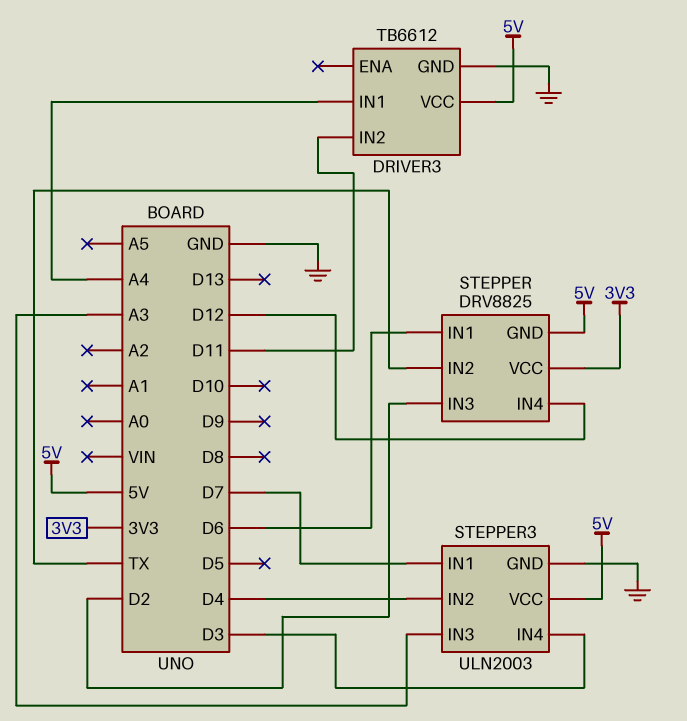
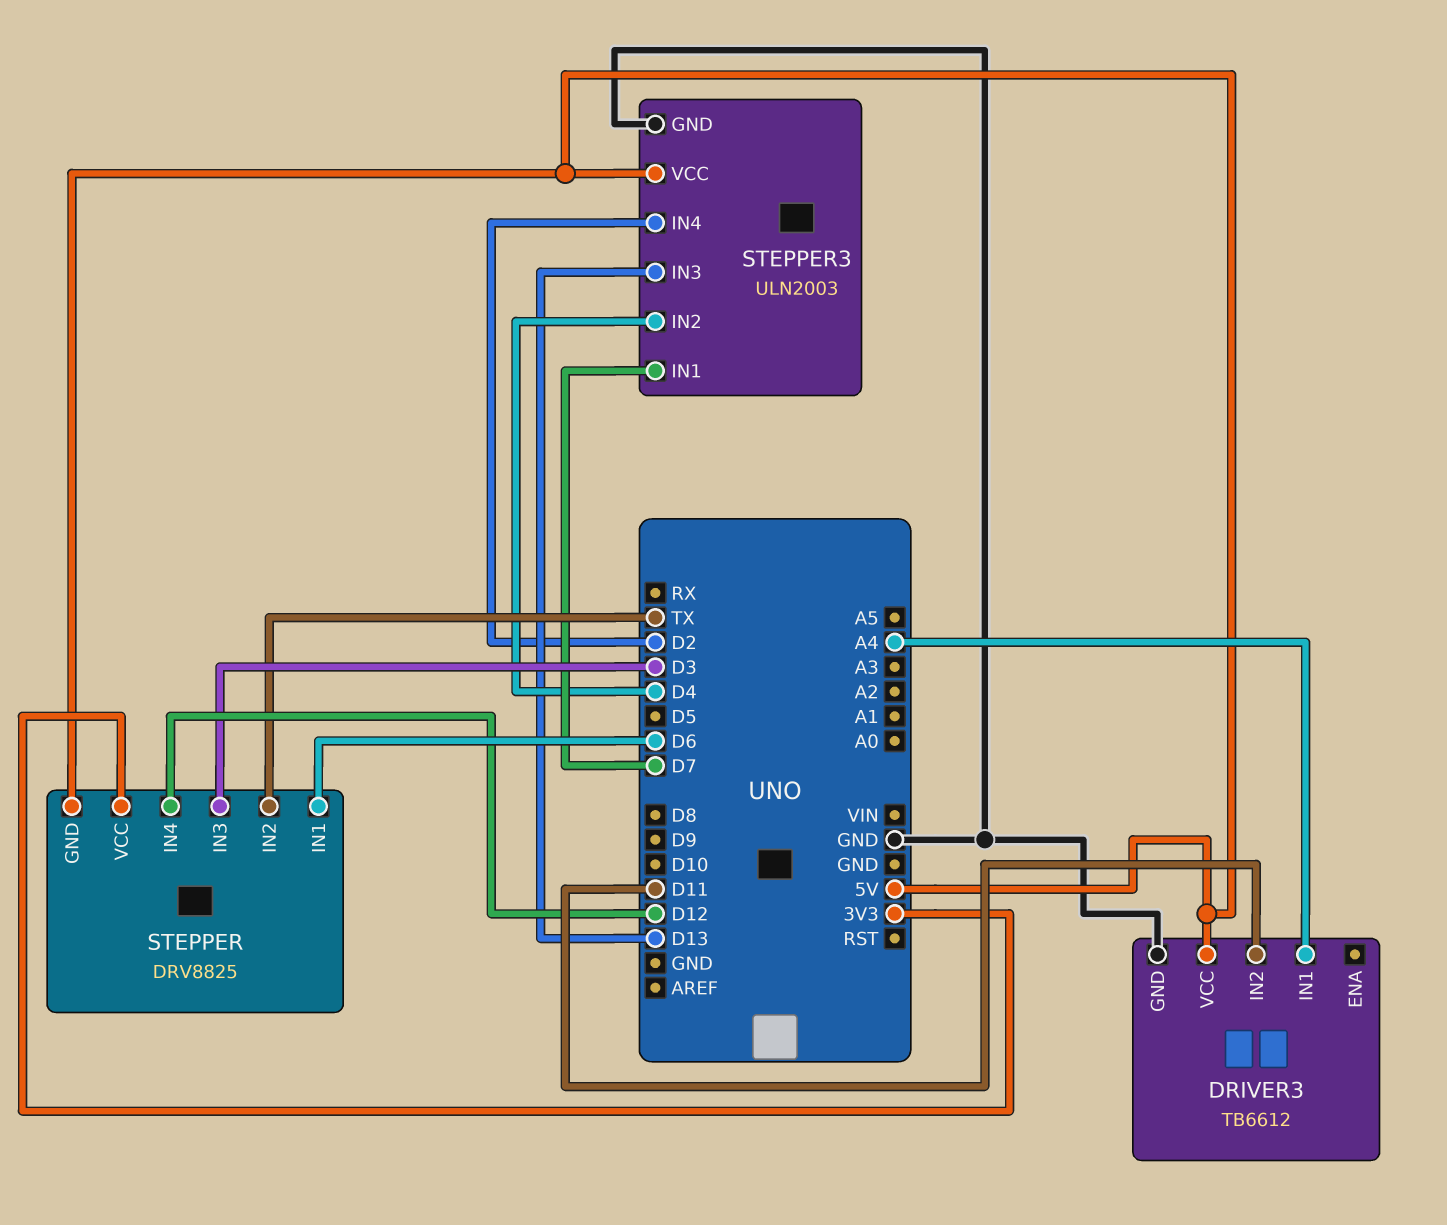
STEPPER pin IN3: D2 -> D3
STEPPER3 pin IN3: A3 -> D13
STEPPER3 pin IN4: D3 -> D2

